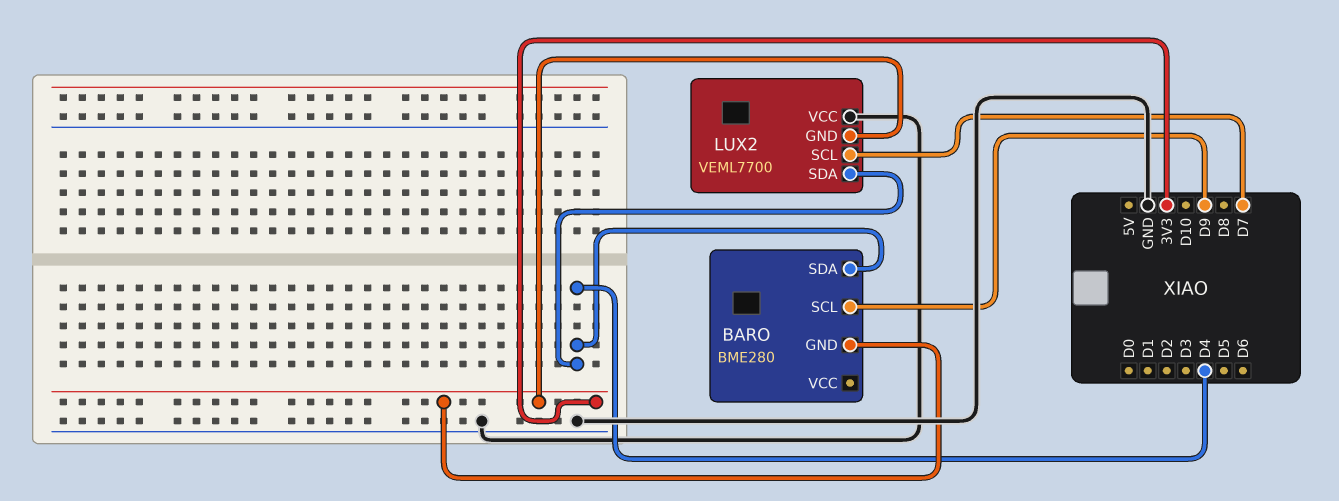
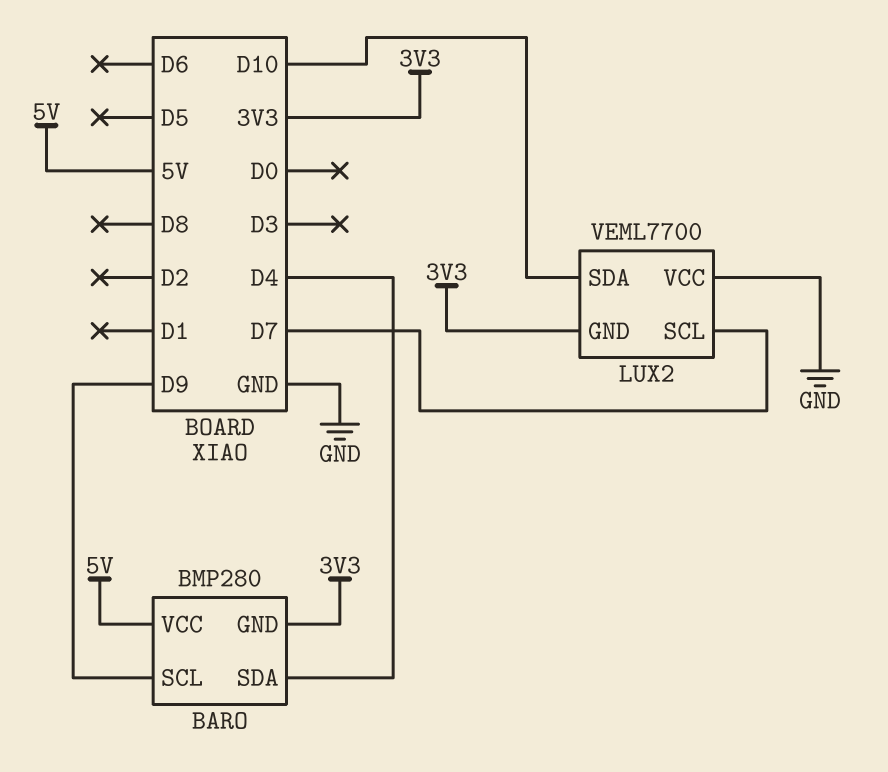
BARO: BME280 -> BMP280
BARO pin VCC: none -> 5V
LUX2 pin SDA: D4 -> D10

